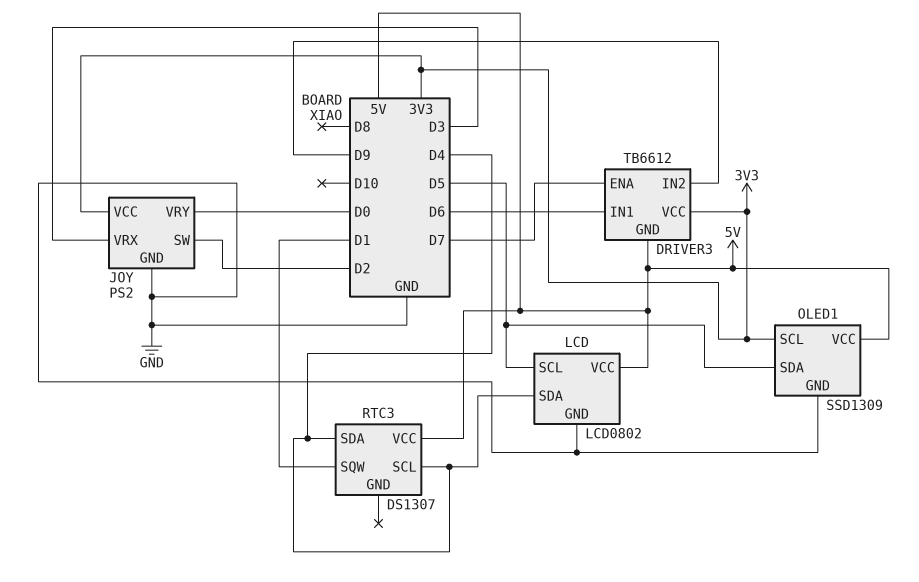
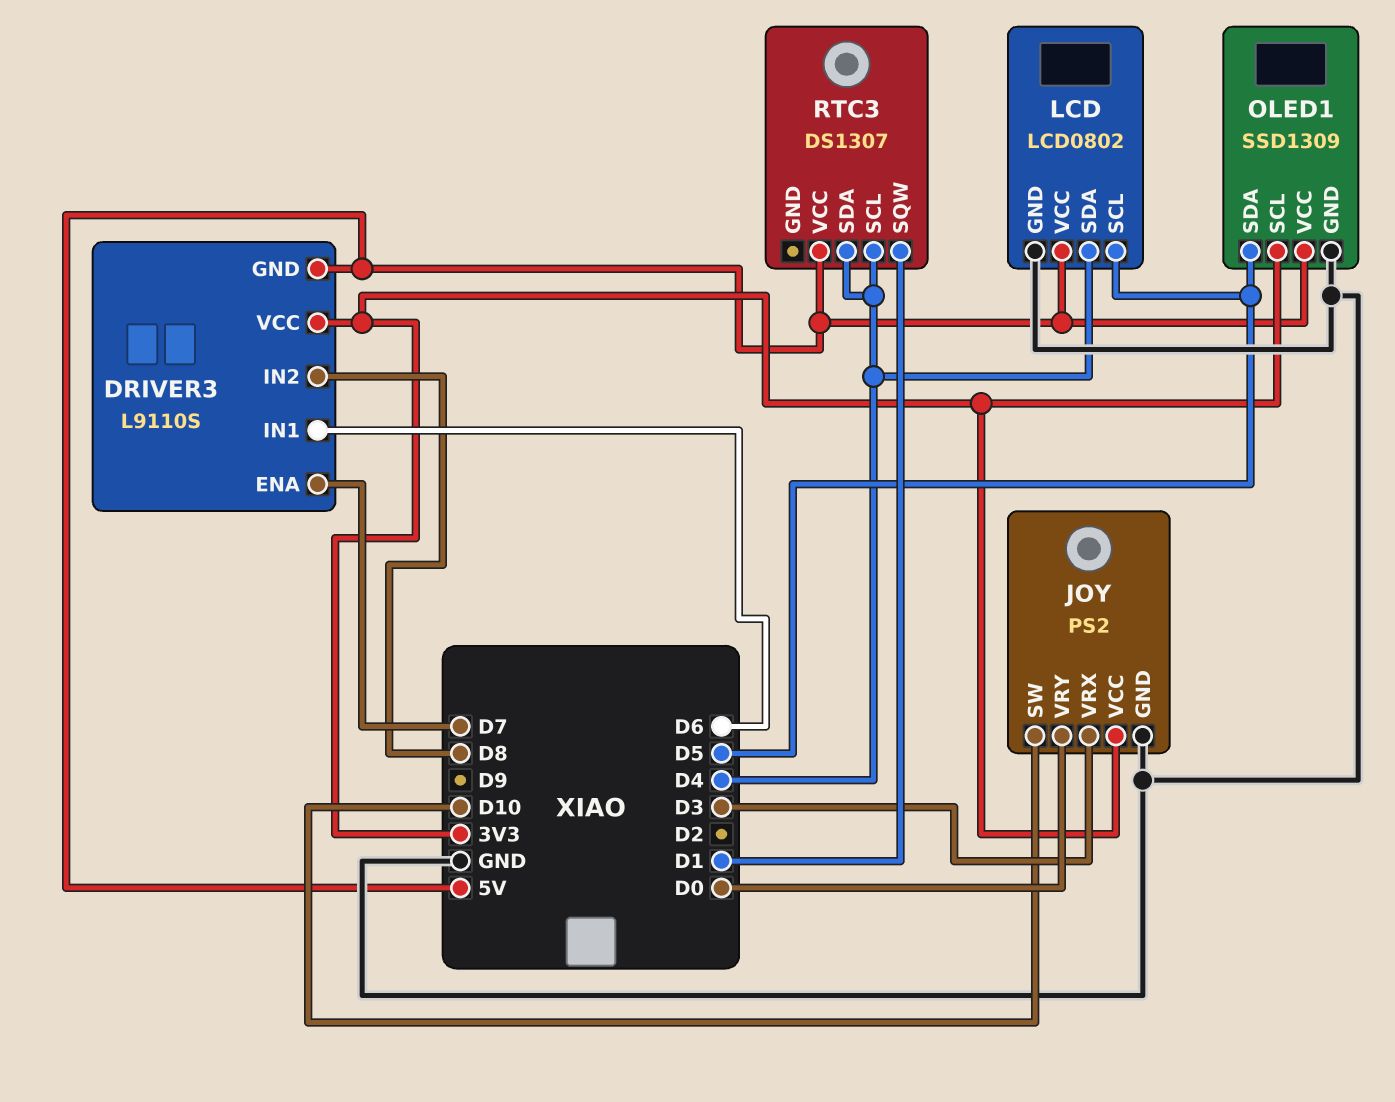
DRIVER3: TB6612 -> L9110S
DRIVER3 pin IN2: D9 -> D8
JOY pin SW: D2 -> D10

